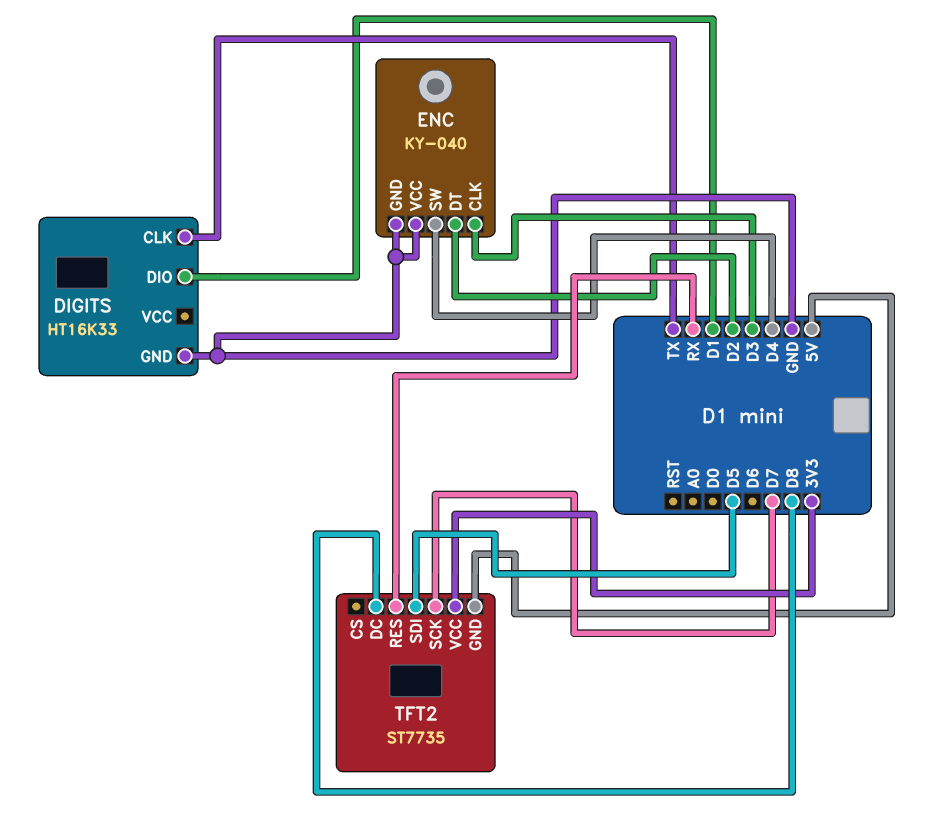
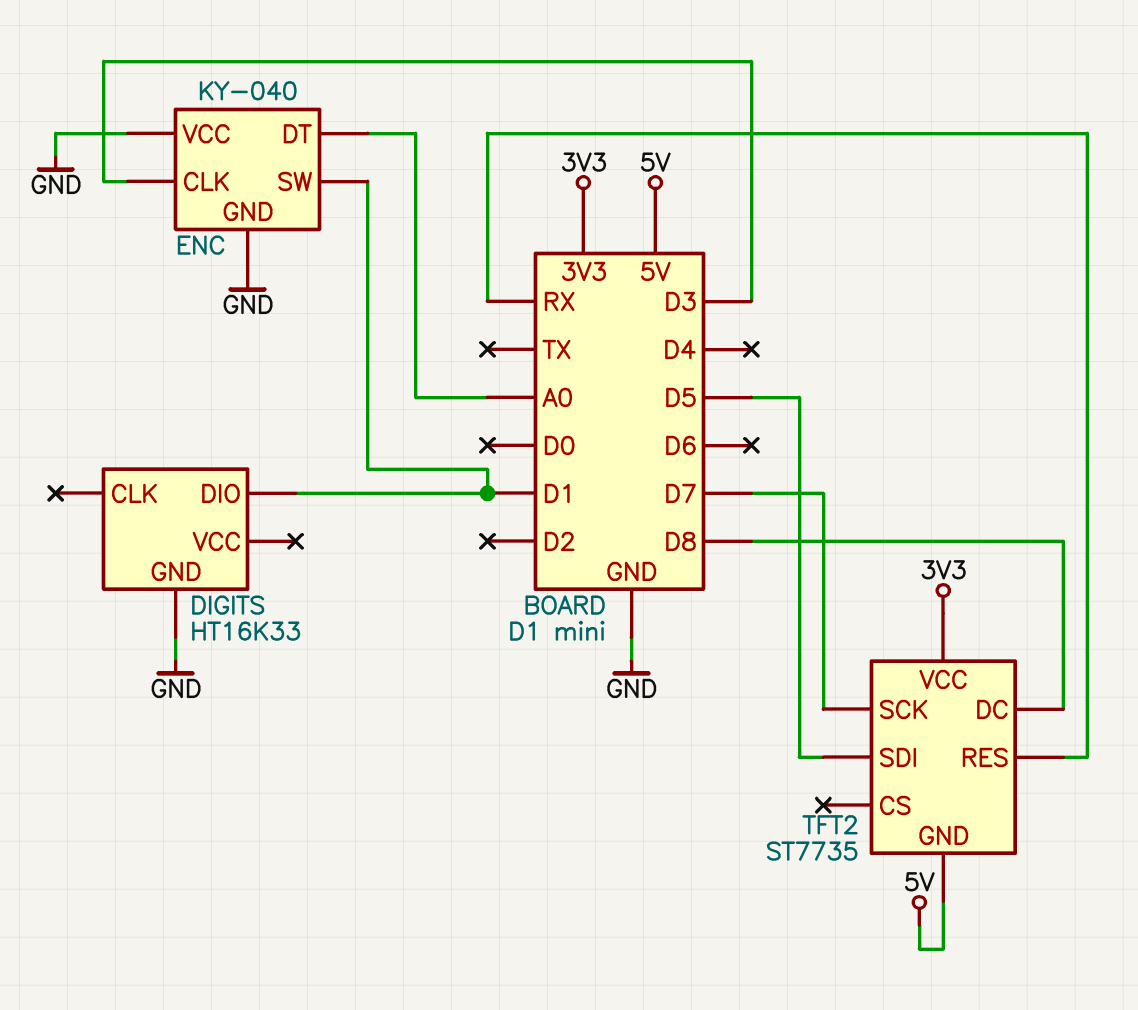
DIGITS pin CLK: TX -> none
ENC pin DT: D2 -> A0
ENC pin SW: D4 -> D1

